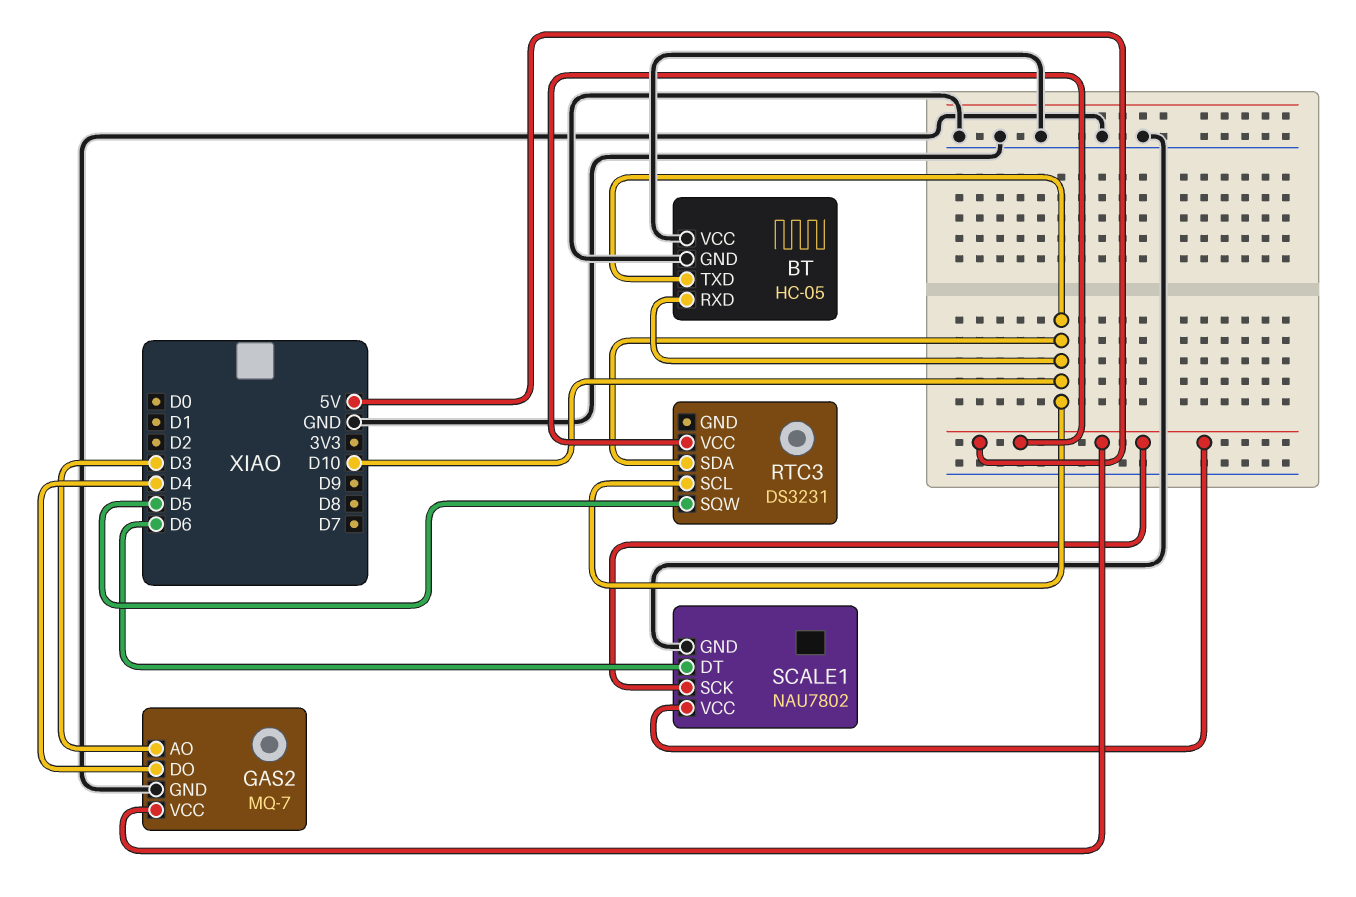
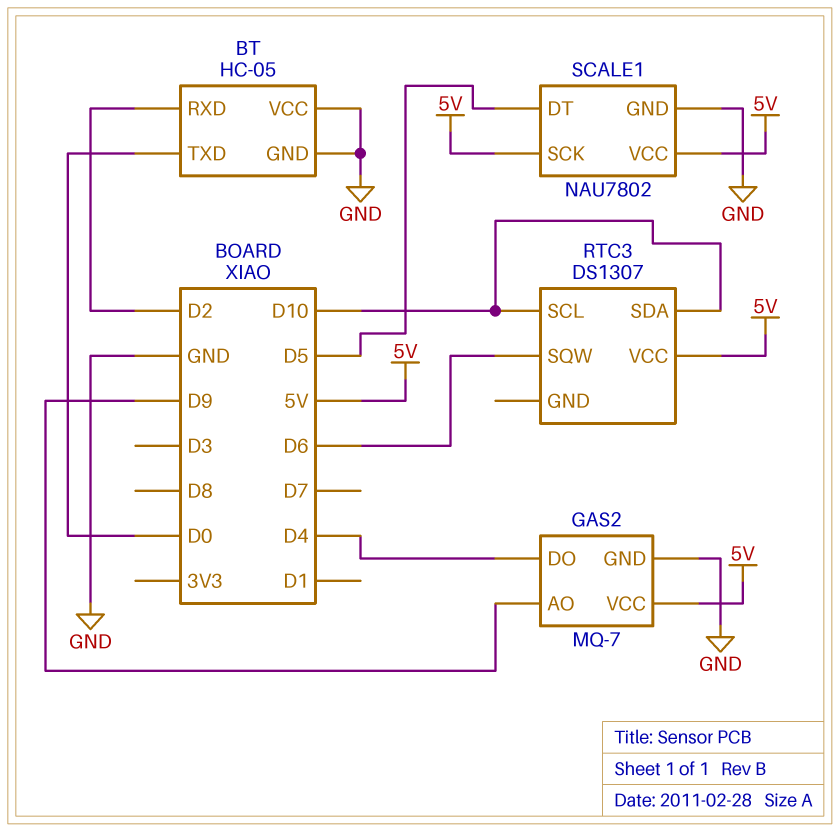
BT pin RXD: D10 -> D2
BT pin TXD: D10 -> D0
GAS2 pin AO: D3 -> D9
RTC3: DS3231 -> DS1307
RTC3 pin SQW: D5 -> D6
SCALE1 pin DT: D6 -> D5

